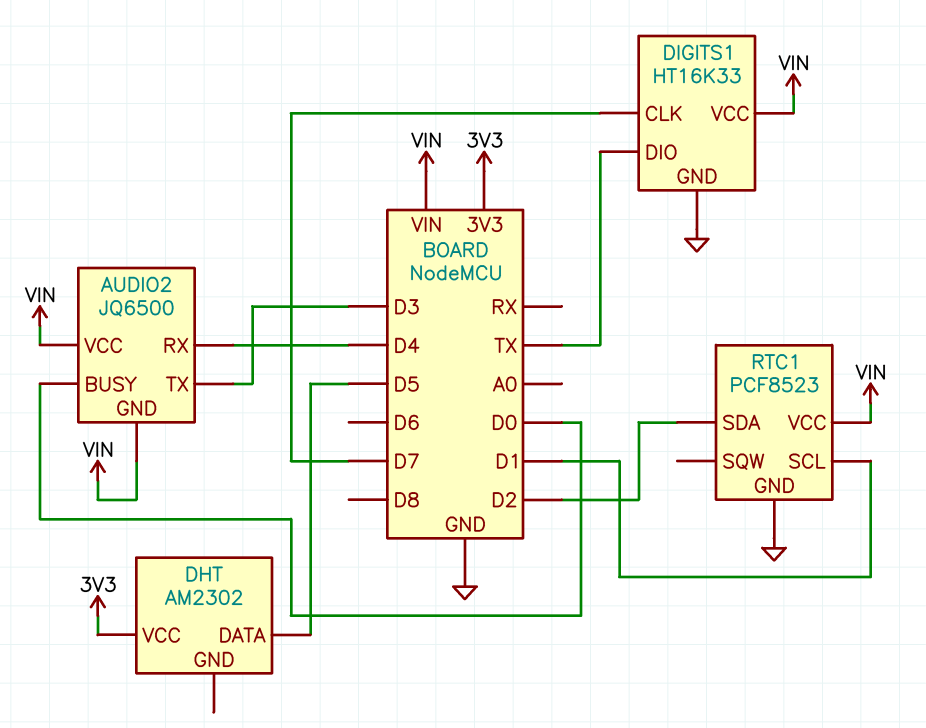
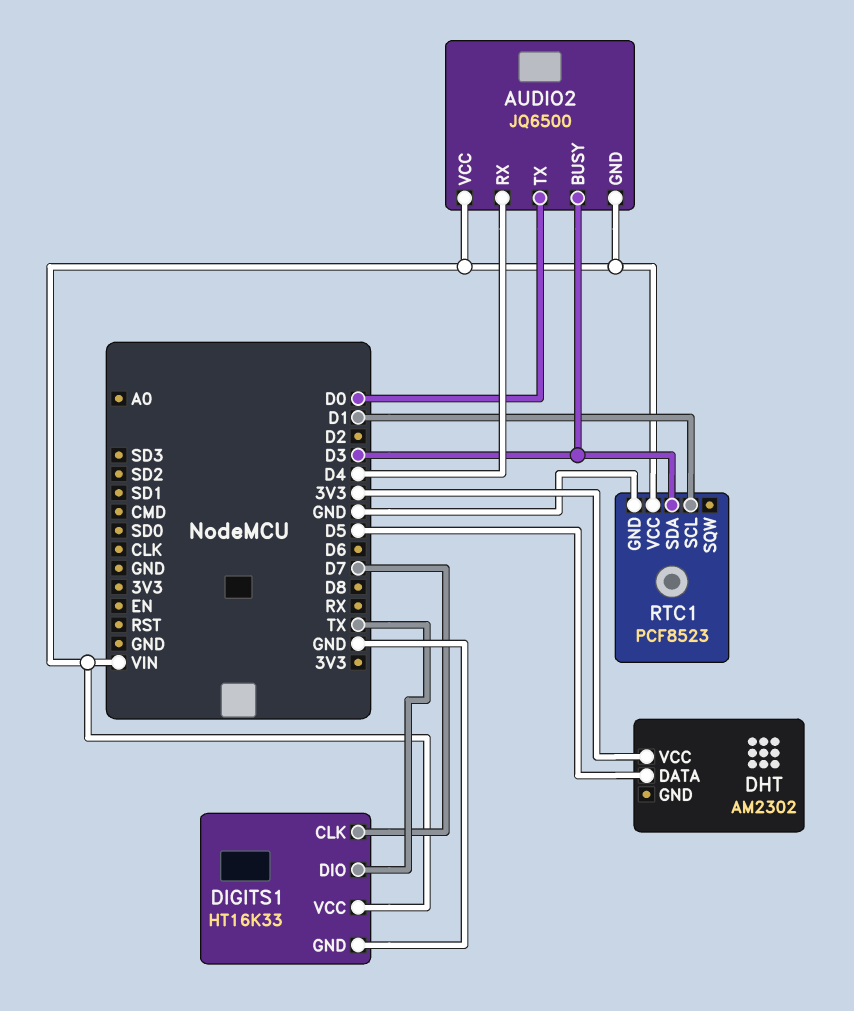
AUDIO2 pin BUSY: D0 -> D3
AUDIO2 pin TX: D3 -> D0
RTC1 pin SDA: D2 -> D3

